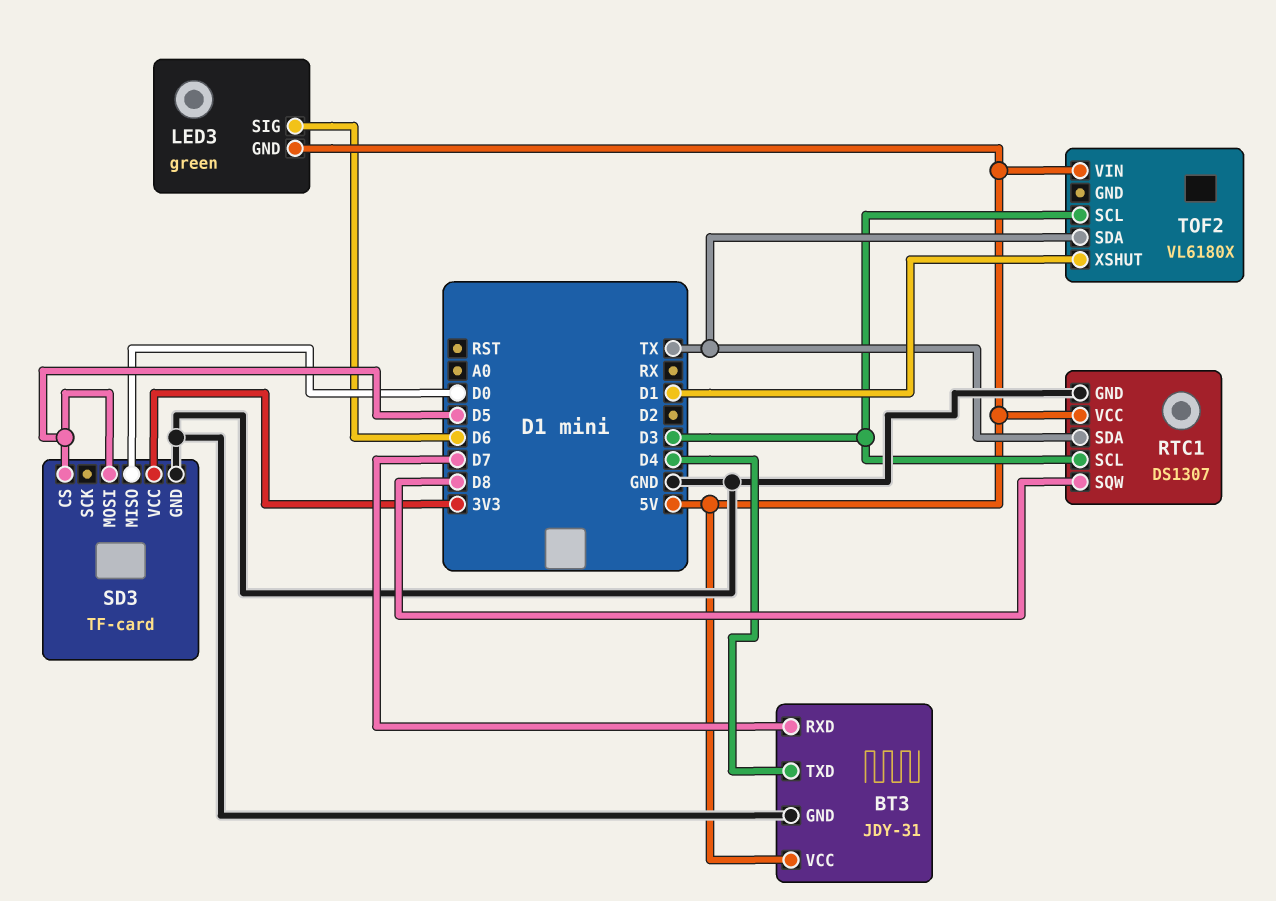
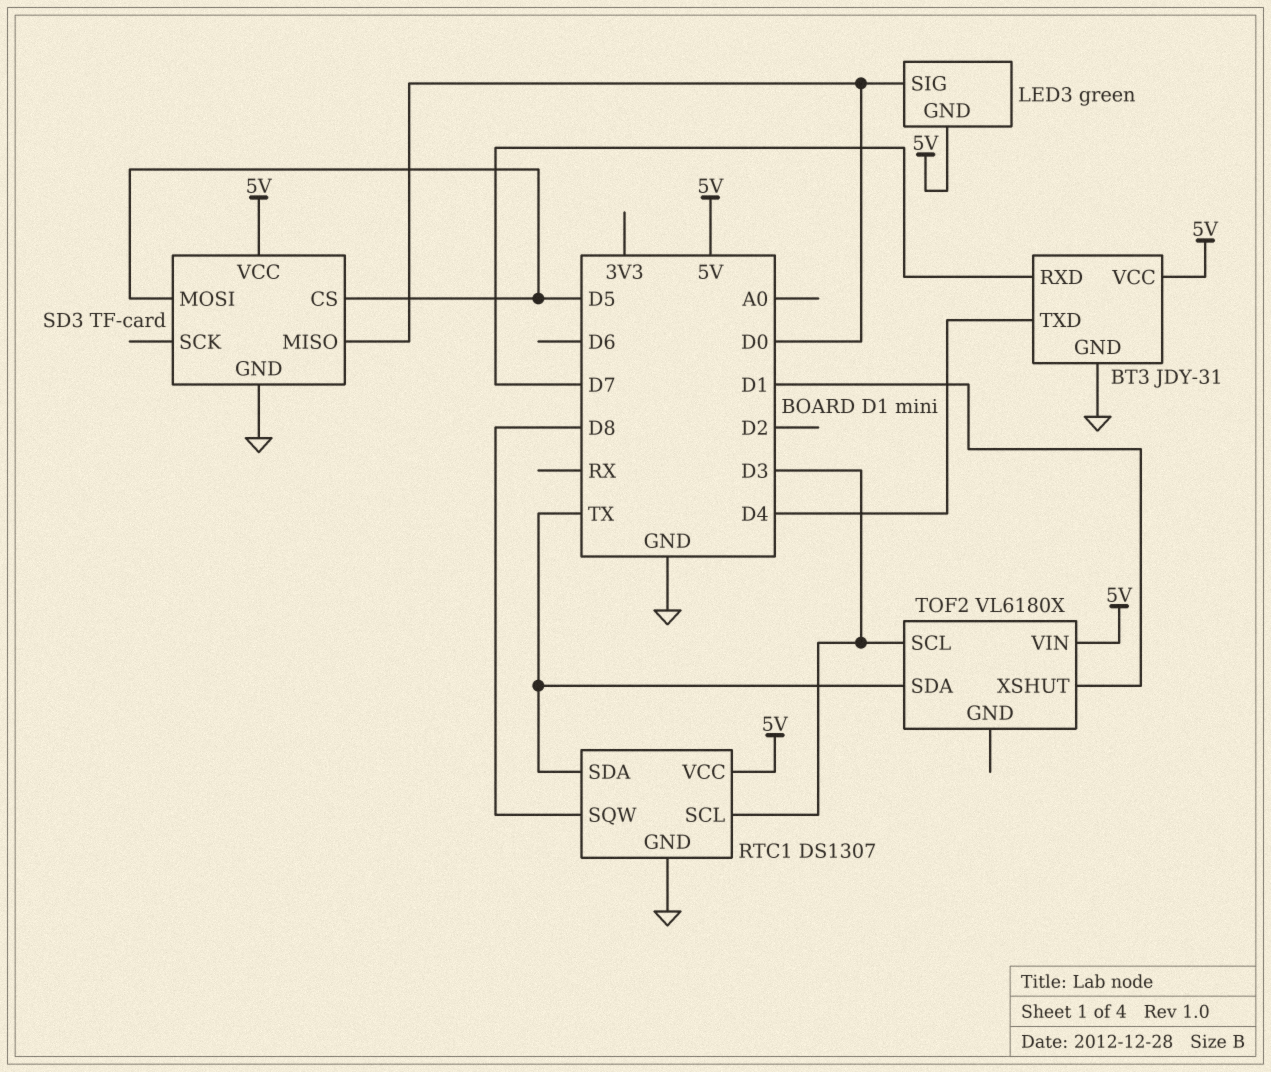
LED3 pin SIG: D6 -> D0
SD3 pin VCC: 3V3 -> 5V

